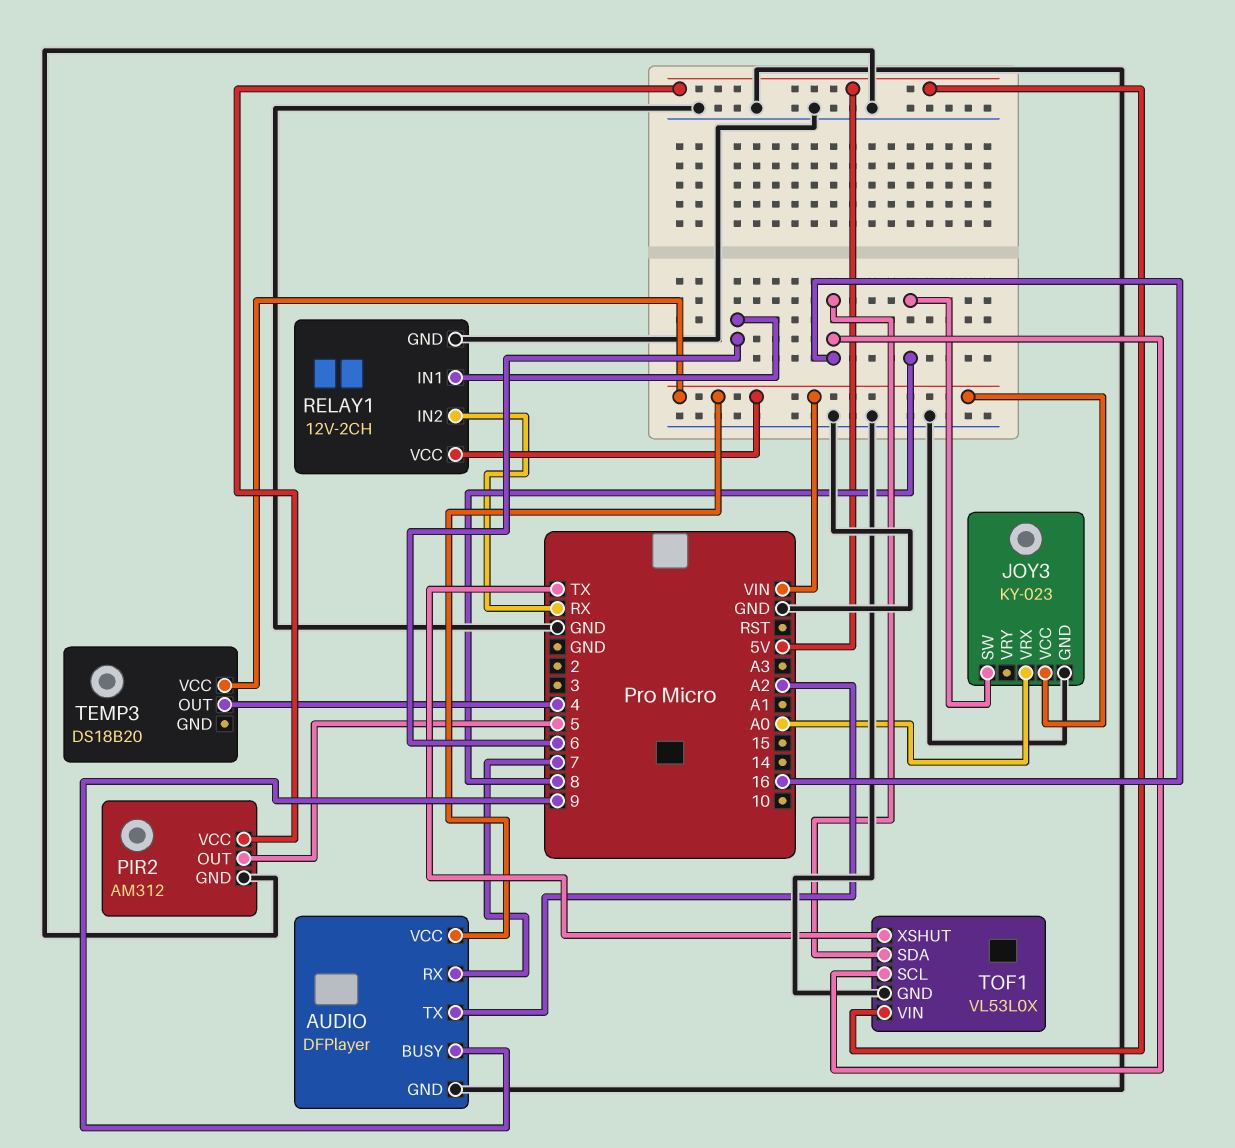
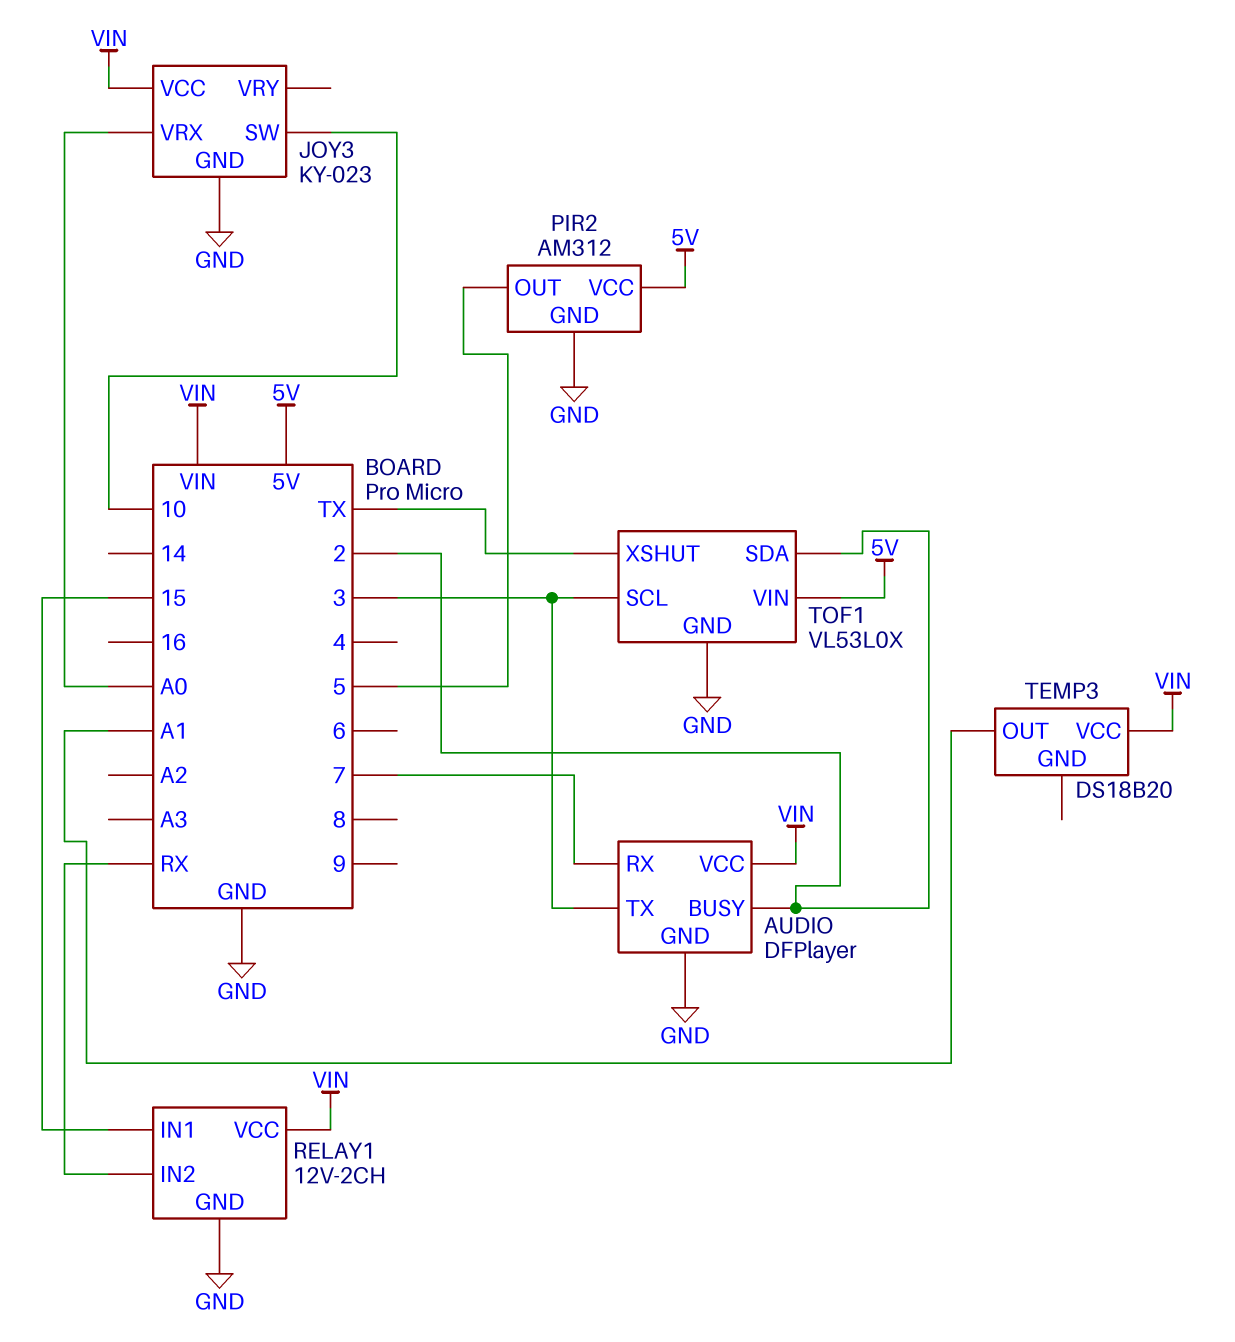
AUDIO pin BUSY: 9 -> 2
AUDIO pin TX: A2 -> 3
JOY3 pin SW: 8 -> 10
RELAY1 pin IN1: 6 -> 15
TEMP3 pin OUT: 4 -> A1
TOF1 pin SCL: 16 -> 3
TOF1 pin SDA: 16 -> 2

